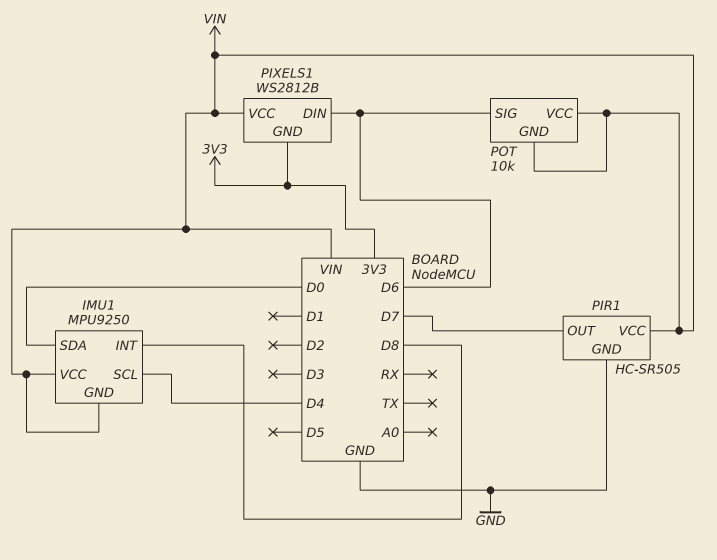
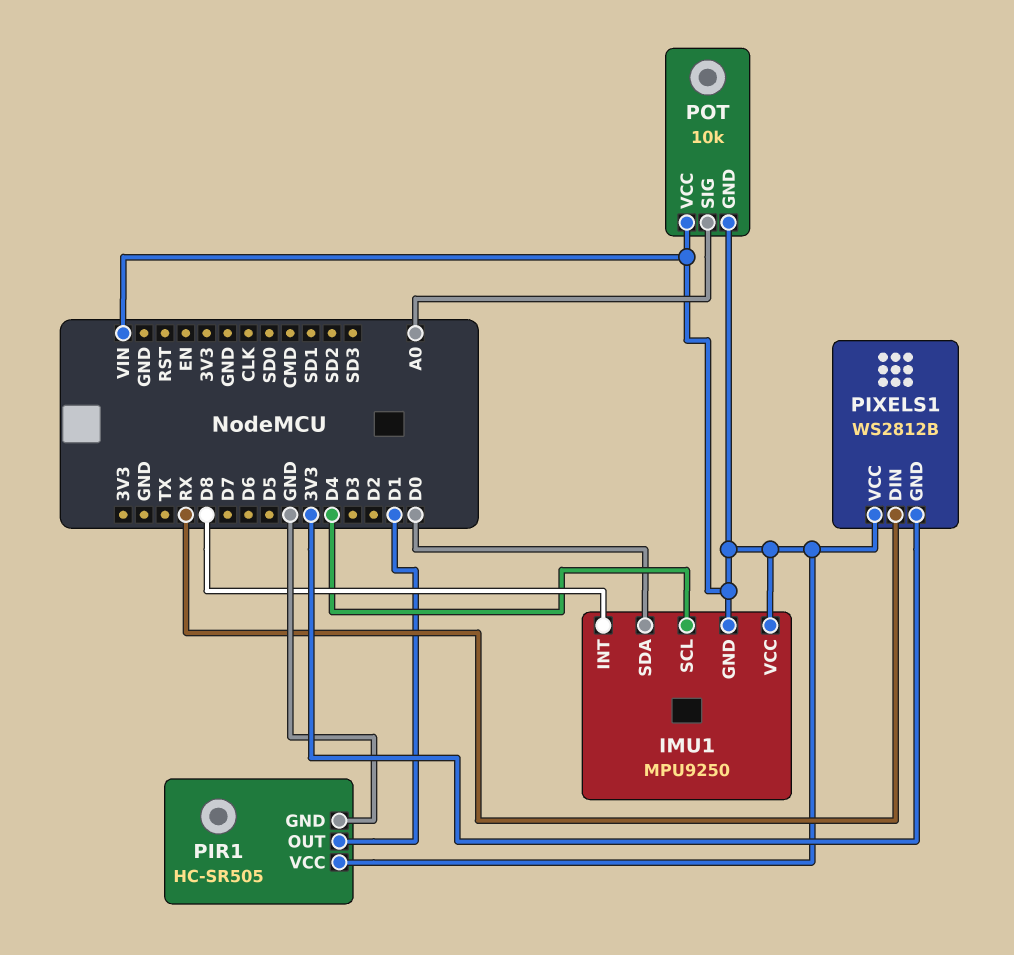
PIR1 pin OUT: D7 -> D1
PIXELS1 pin DIN: D6 -> RX
POT pin SIG: D6 -> A0

